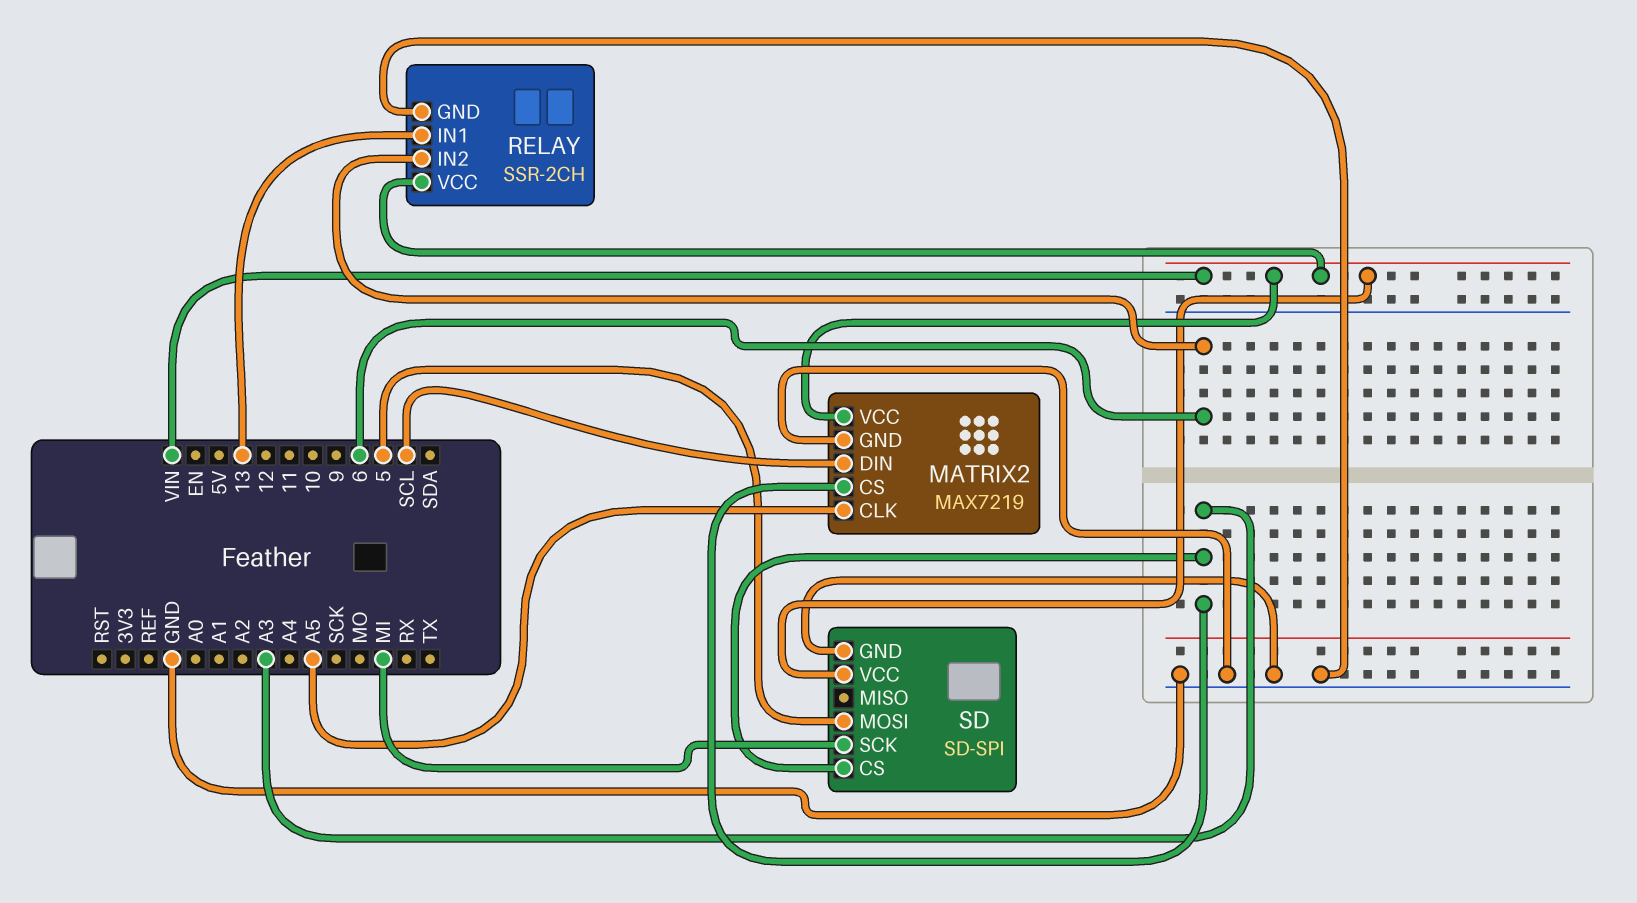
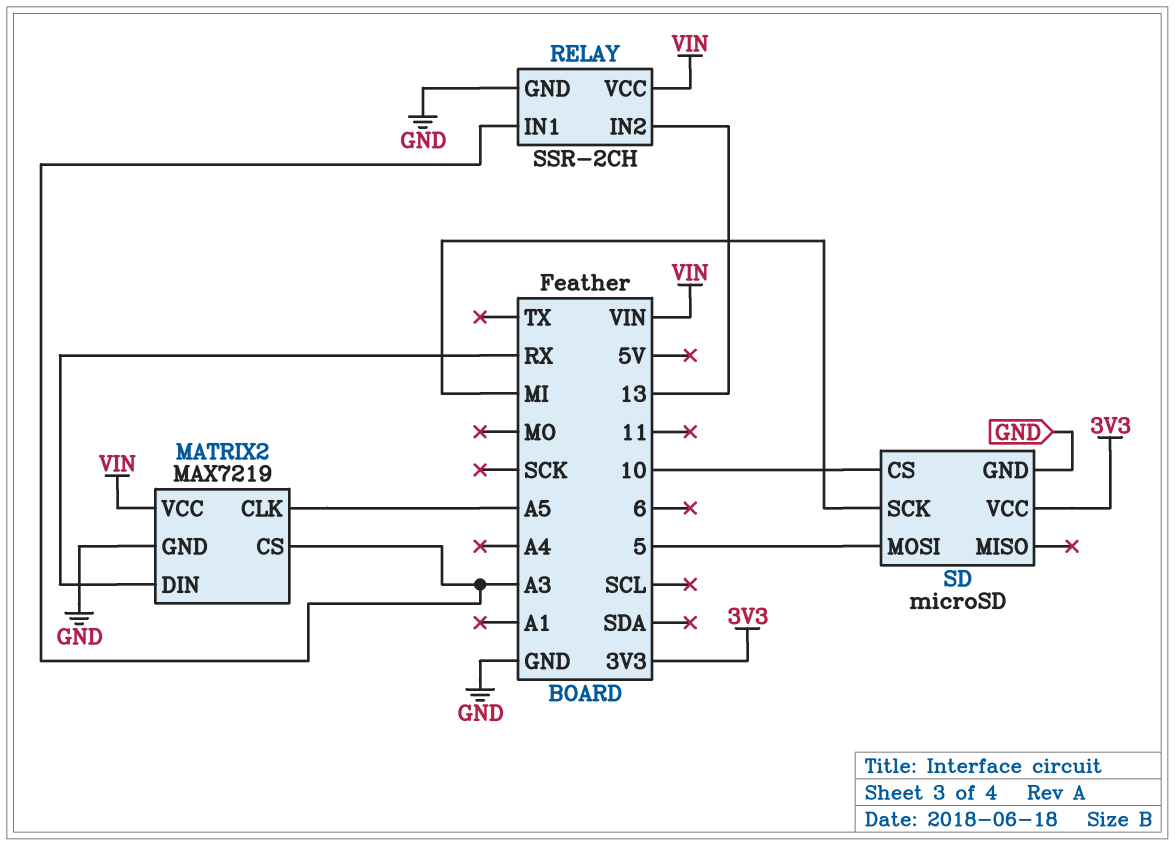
MATRIX2 pin DIN: SCL -> RX
RELAY pin IN1: 13 -> A3
RELAY pin IN2: 6 -> 13
SD: SD-SPI -> microSD
SD pin CS: A3 -> 10
SD pin VCC: VIN -> 3V3

